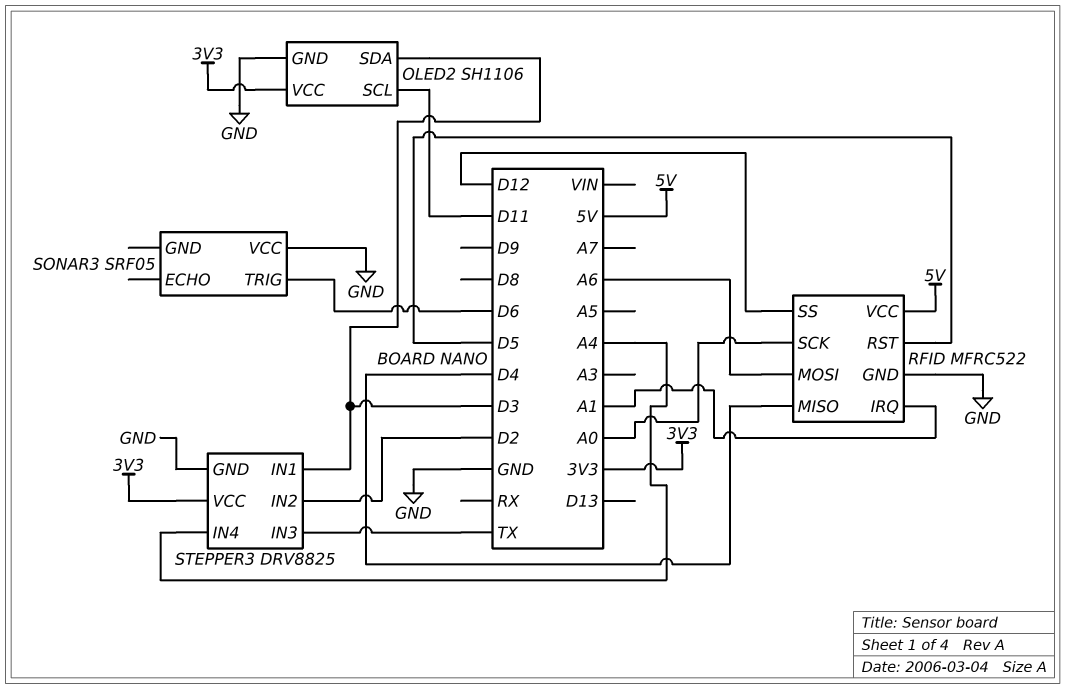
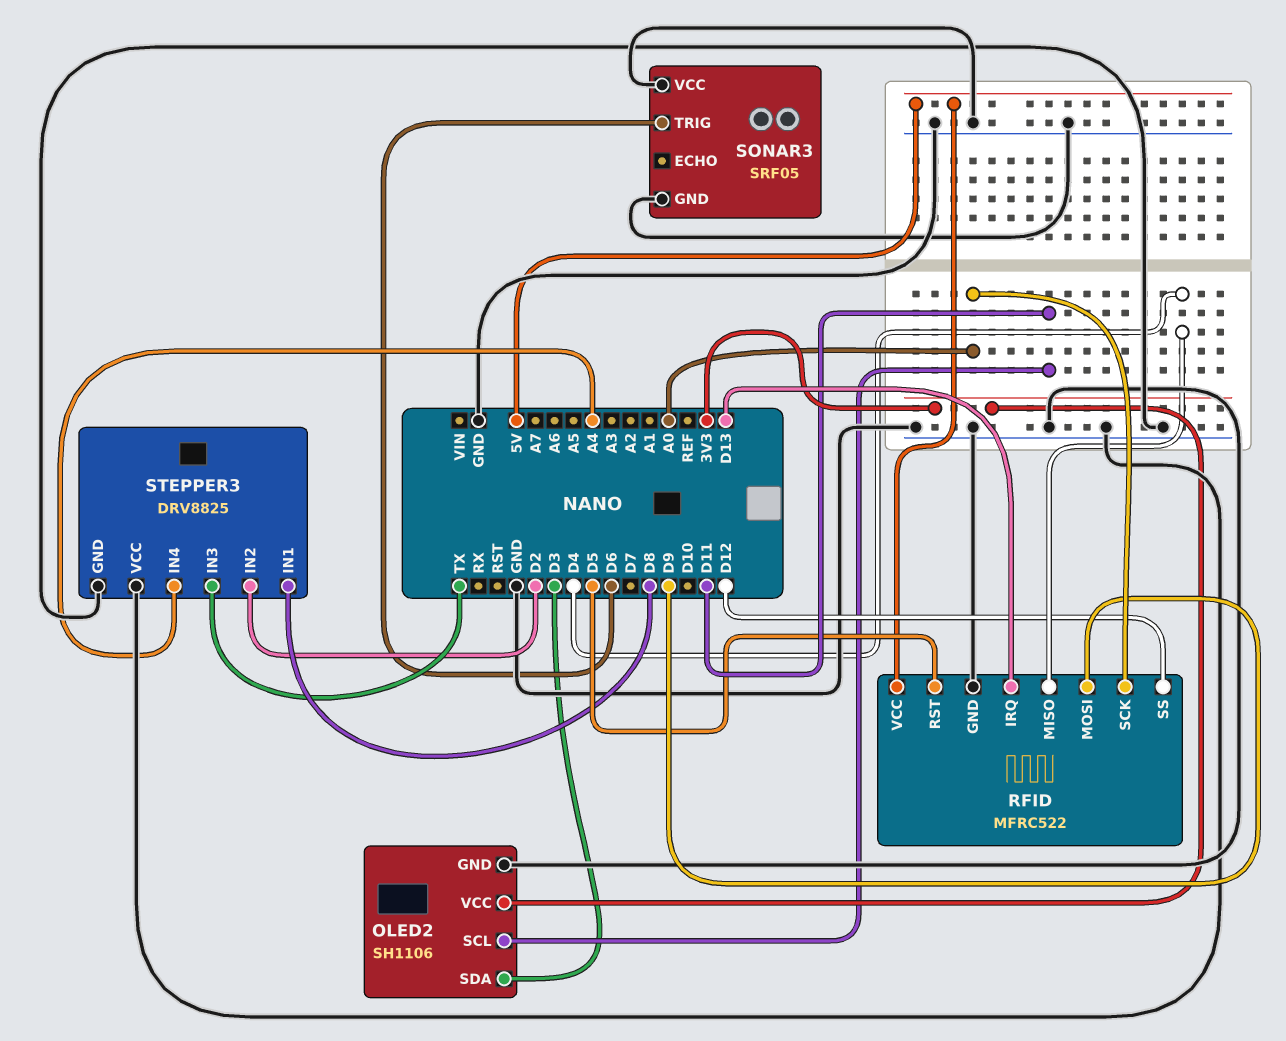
RFID pin IRQ: A1 -> D13
RFID pin MOSI: A6 -> D9
SONAR3 pin GND: none -> GND
STEPPER3 pin IN1: D3 -> D8
STEPPER3 pin VCC: 3V3 -> GND

